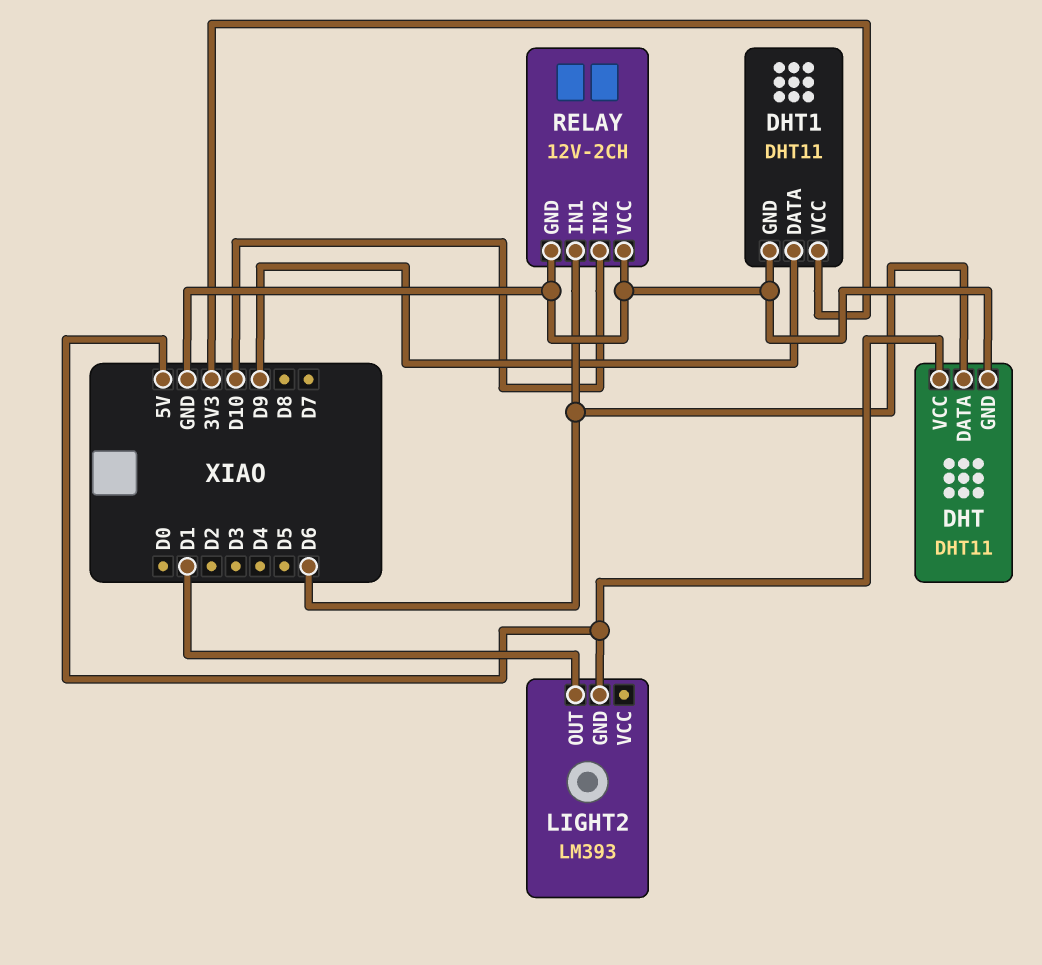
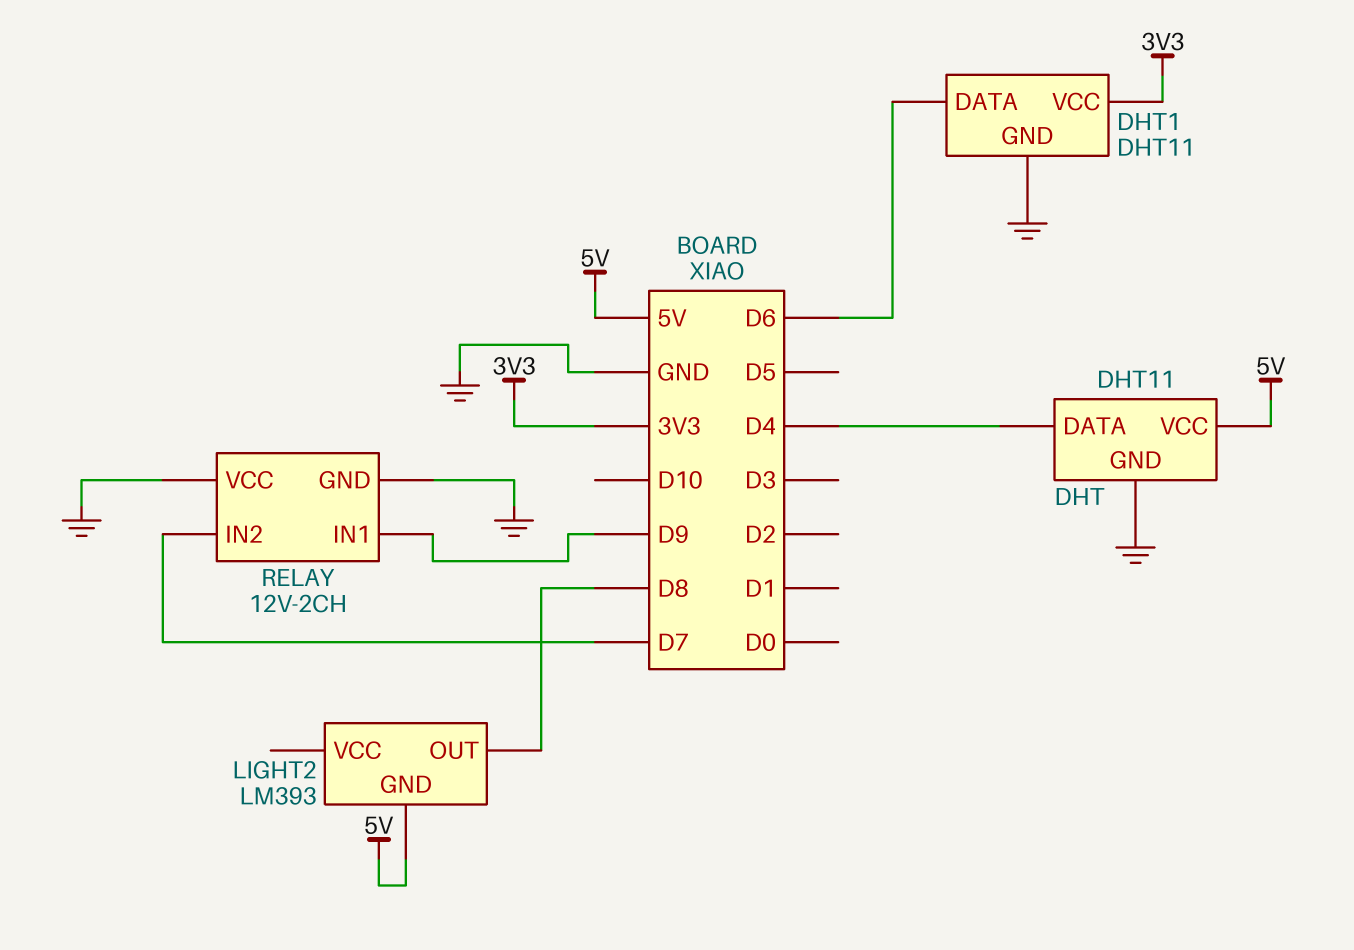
DHT pin DATA: D6 -> D4
DHT1 pin DATA: D9 -> D6
LIGHT2 pin OUT: D1 -> D8
RELAY pin IN1: D6 -> D9
RELAY pin IN2: D10 -> D7

